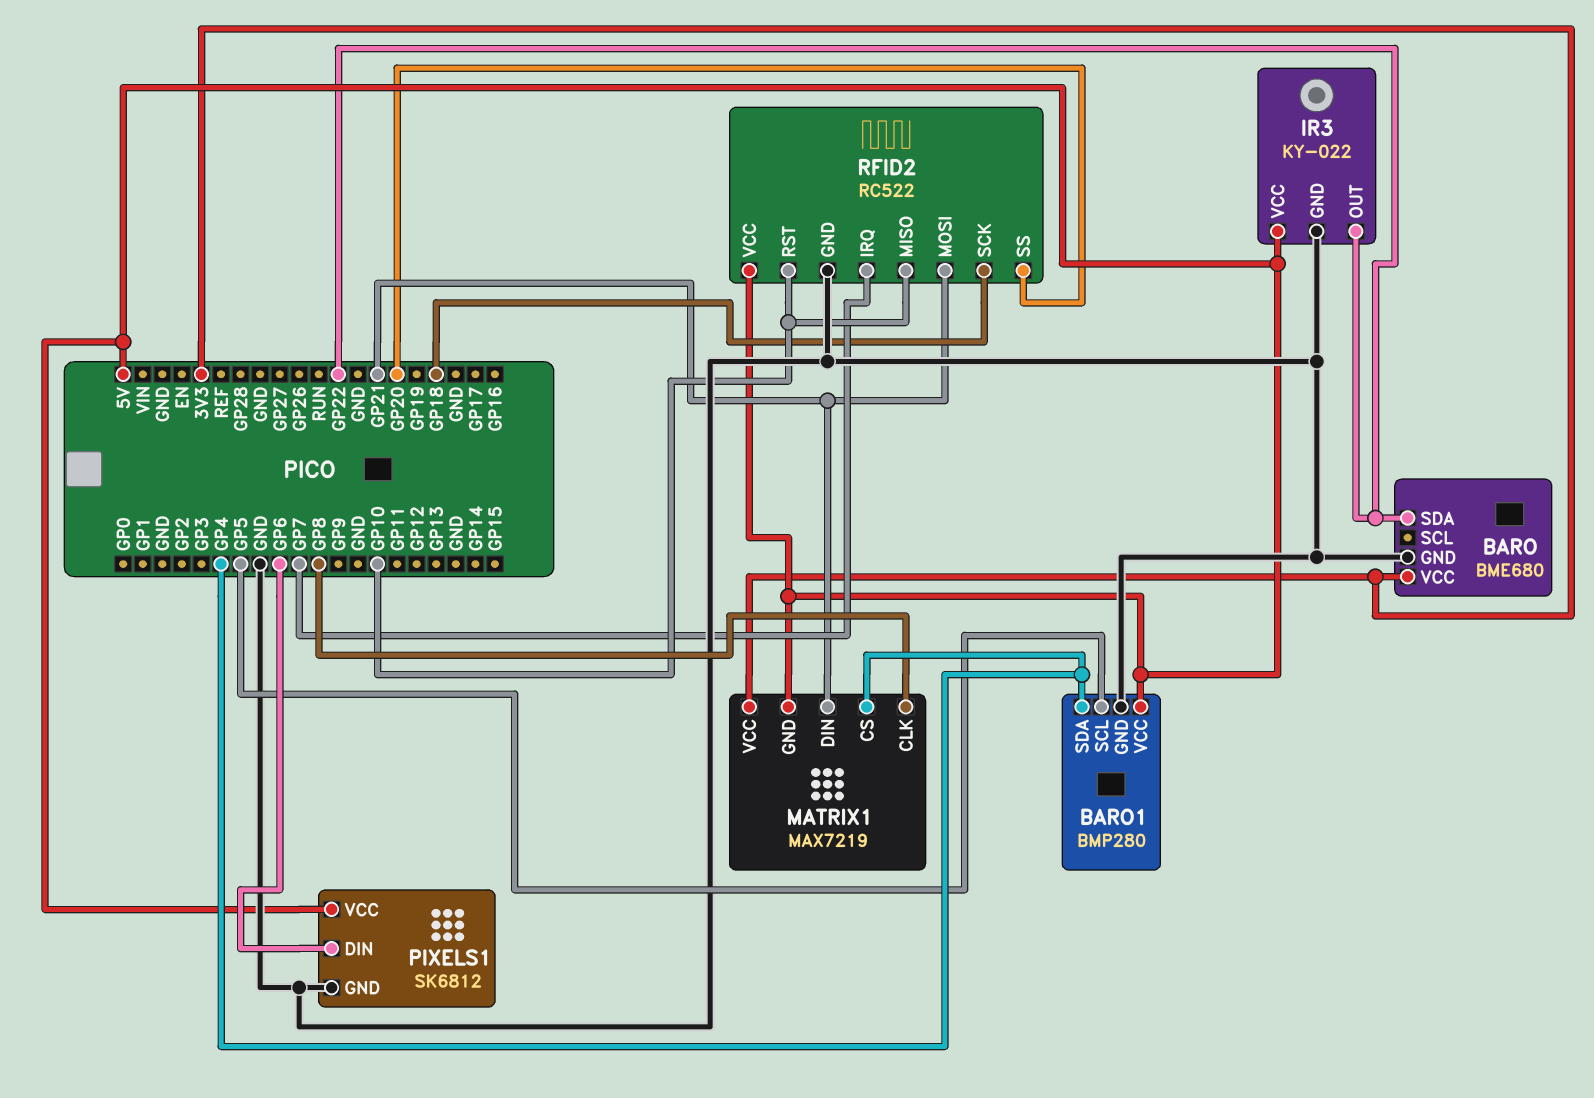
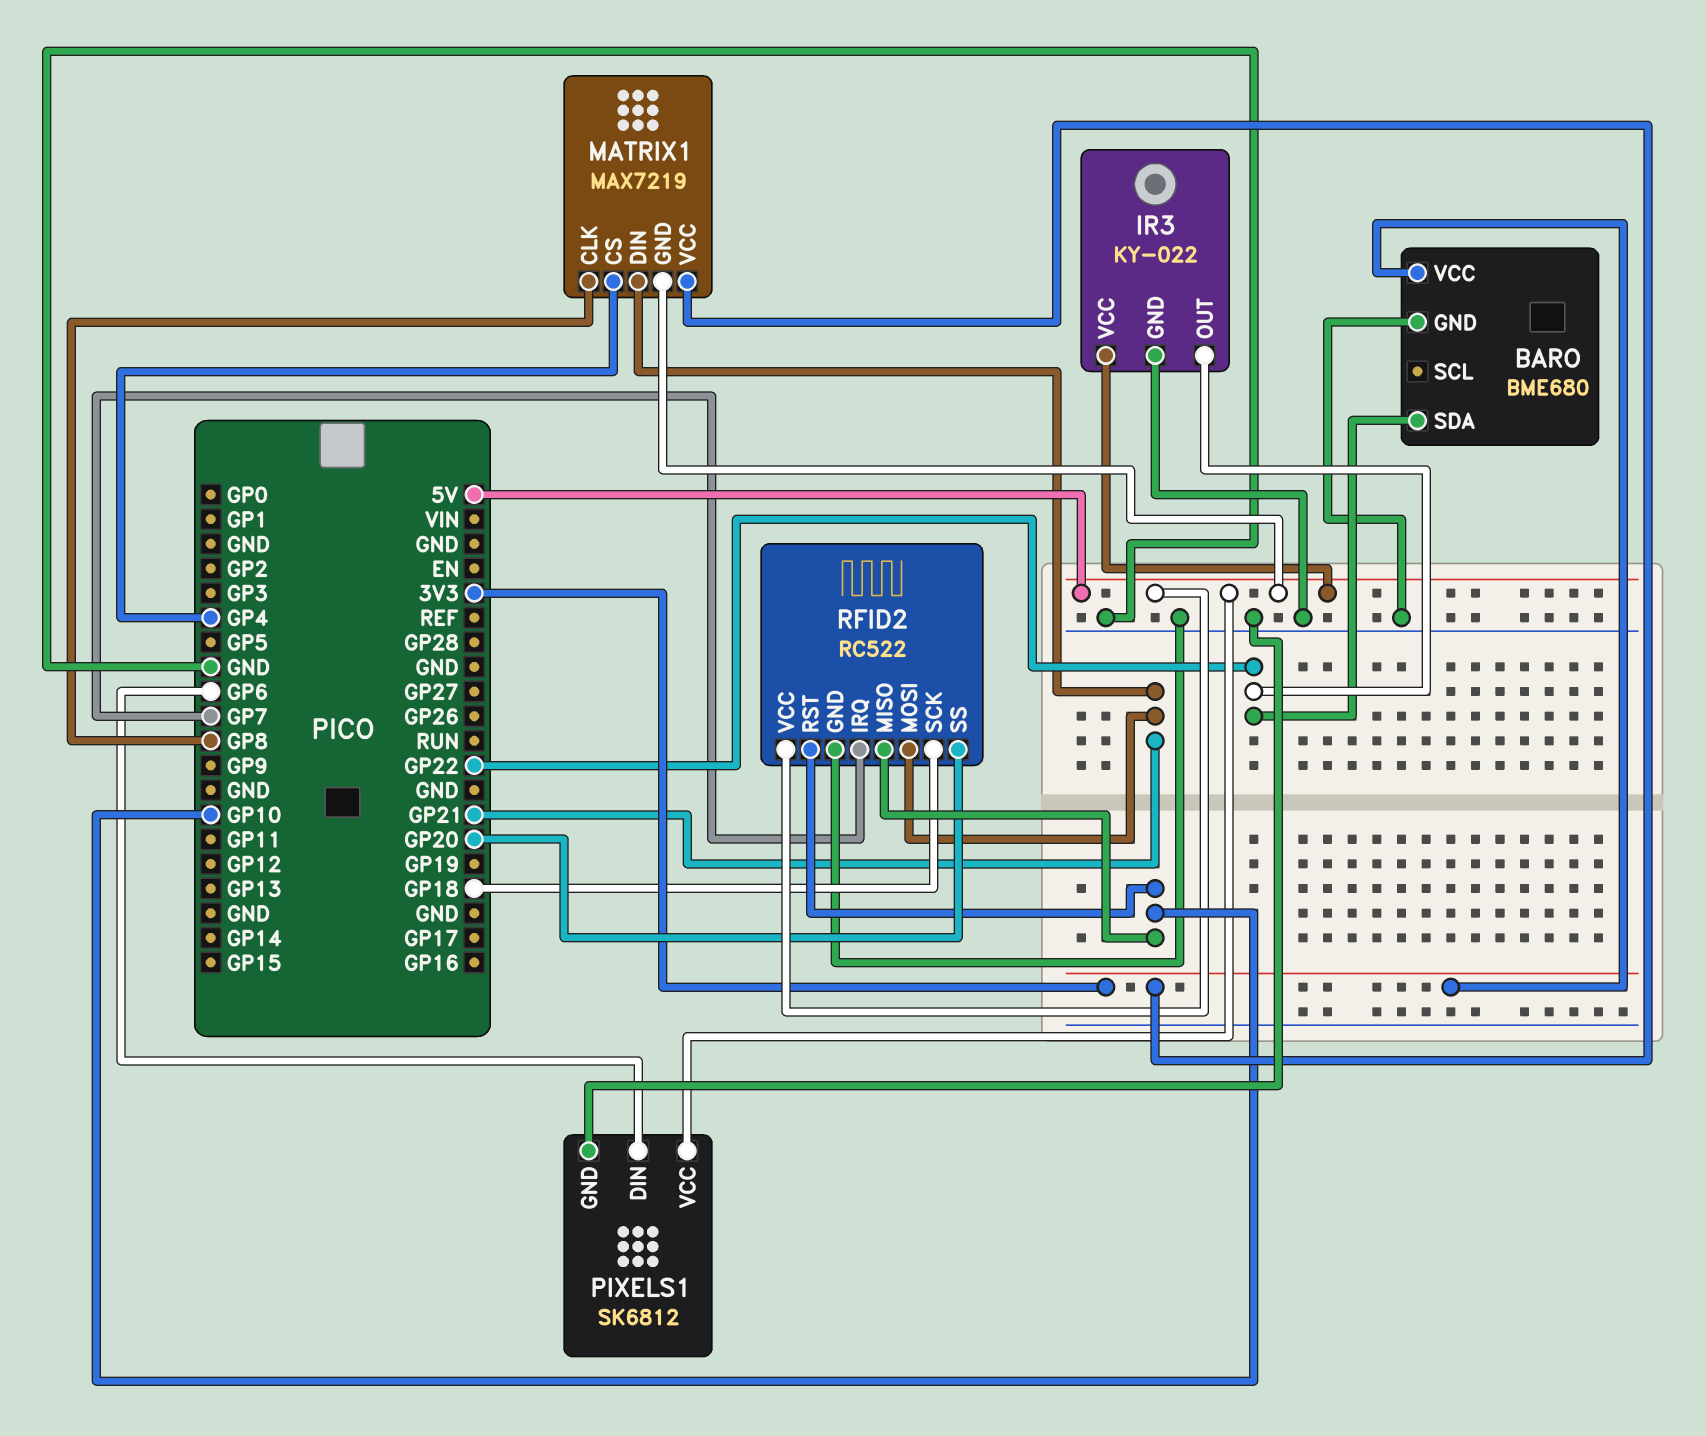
BARO1: BMP280 -> none
BARO1 pin GND: GND -> none
BARO1 pin SCL: GP5 -> none
BARO1 pin SDA: GP4 -> none
BARO1 pin VCC: 5V -> none

